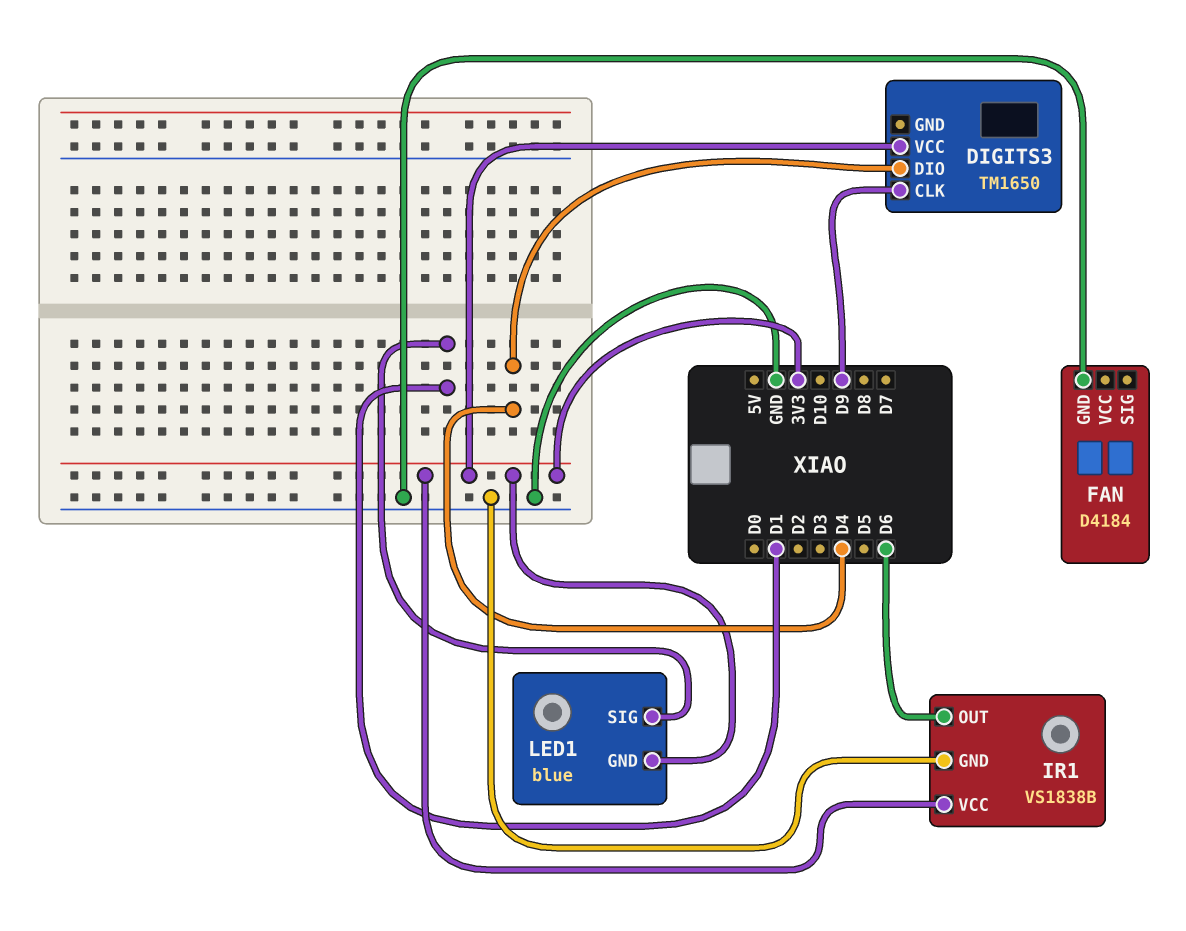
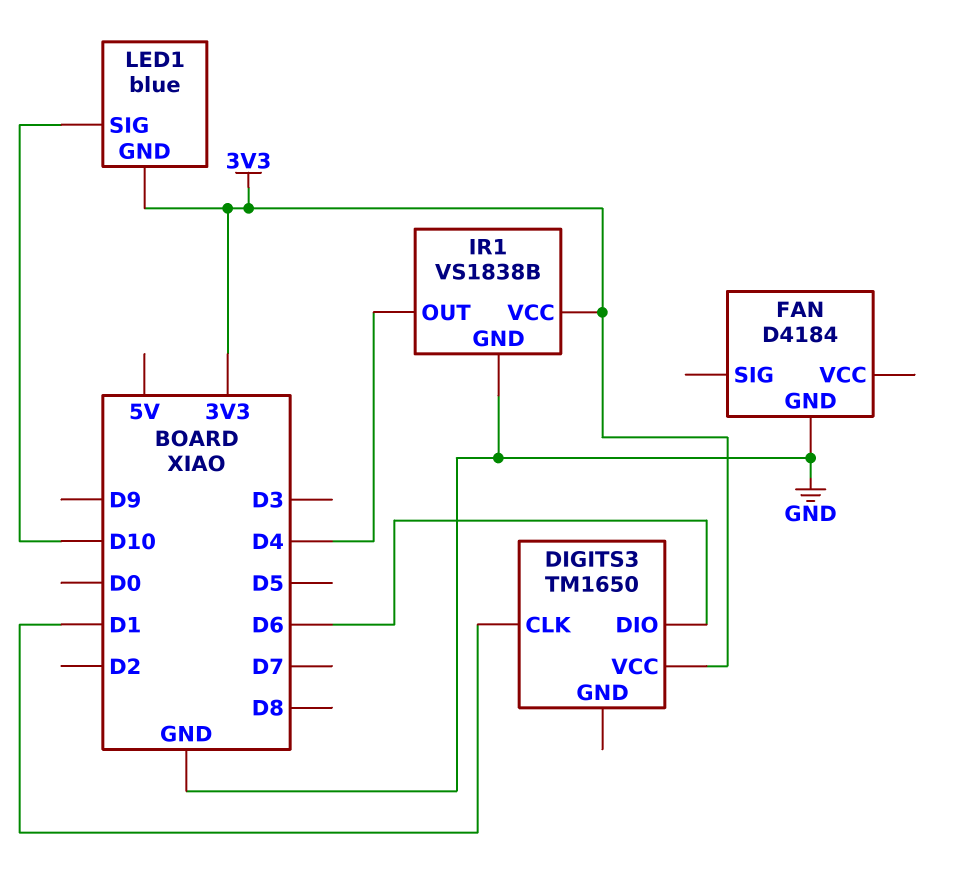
DIGITS3 pin CLK: D9 -> D1
DIGITS3 pin DIO: D4 -> D6
IR1 pin OUT: D6 -> D4
LED1 pin SIG: D1 -> D10

